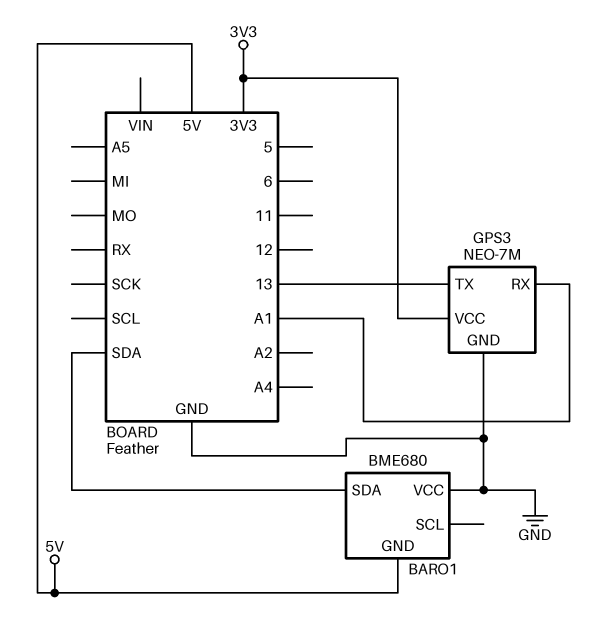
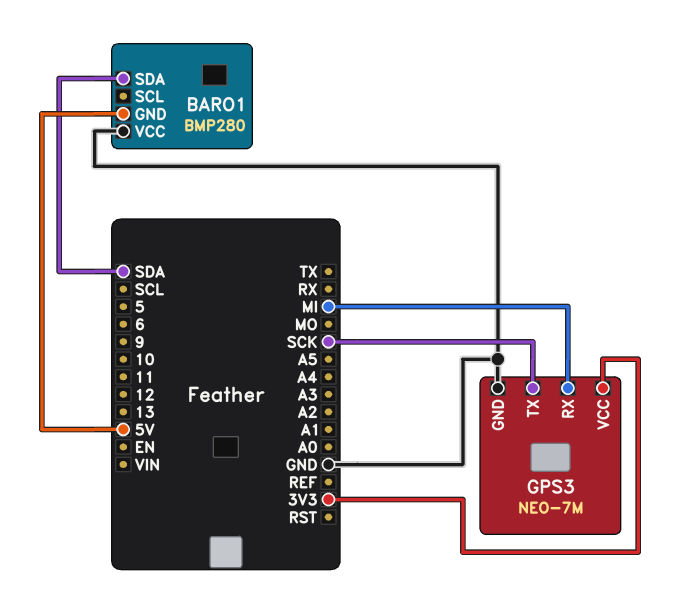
BARO1: BME680 -> BMP280
GPS3 pin RX: A1 -> MI
GPS3 pin TX: 13 -> SCK

